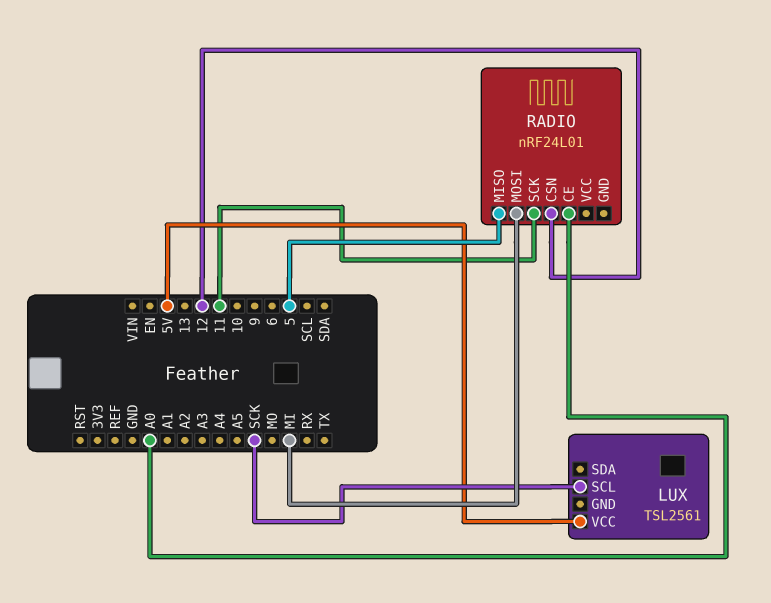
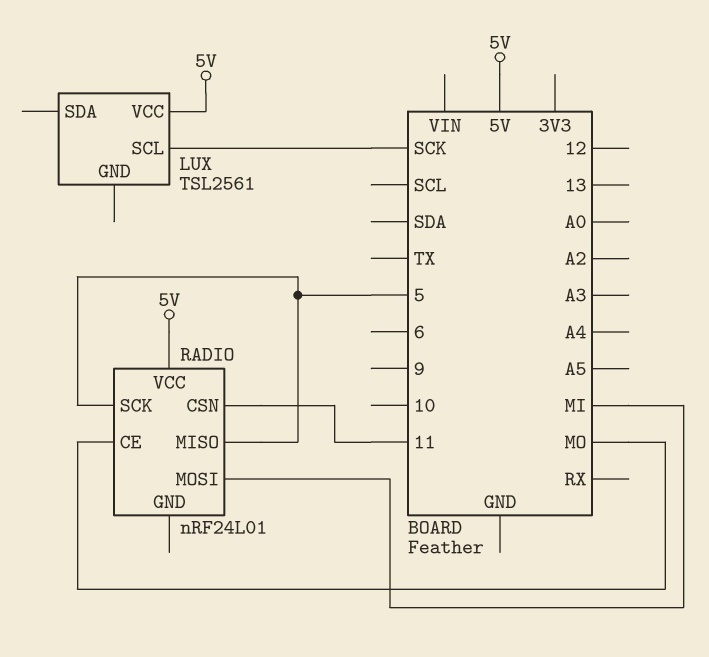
RADIO pin CE: A0 -> MO
RADIO pin CSN: 12 -> 11
RADIO pin SCK: 11 -> 5
RADIO pin VCC: none -> 5V

